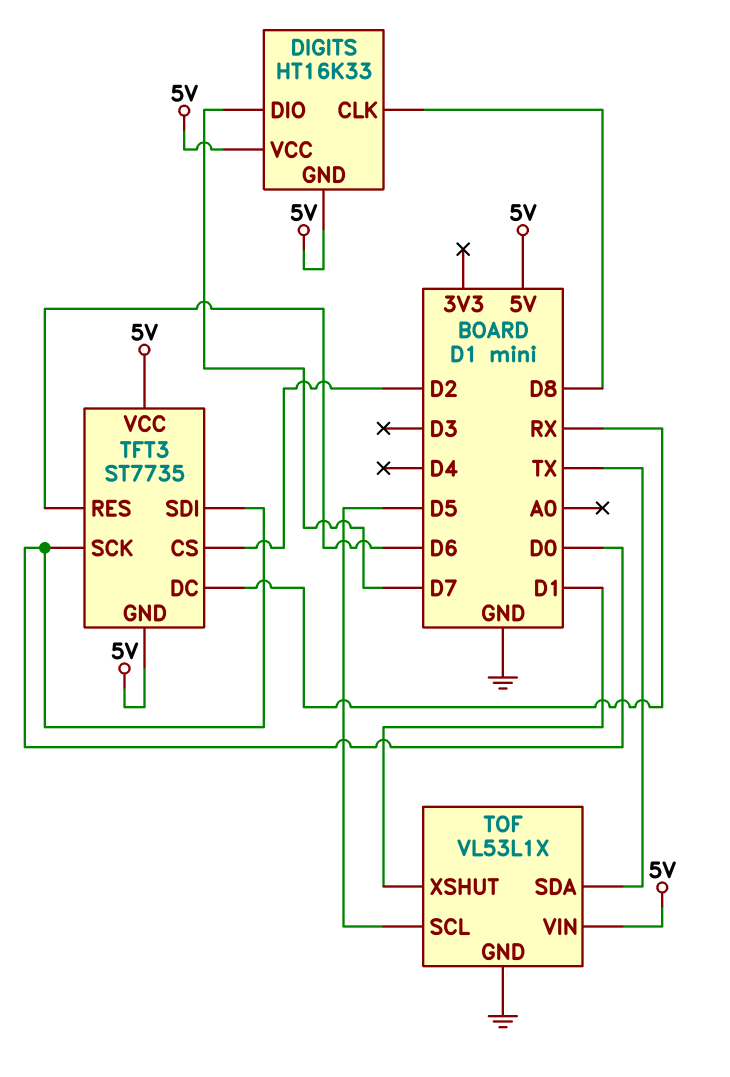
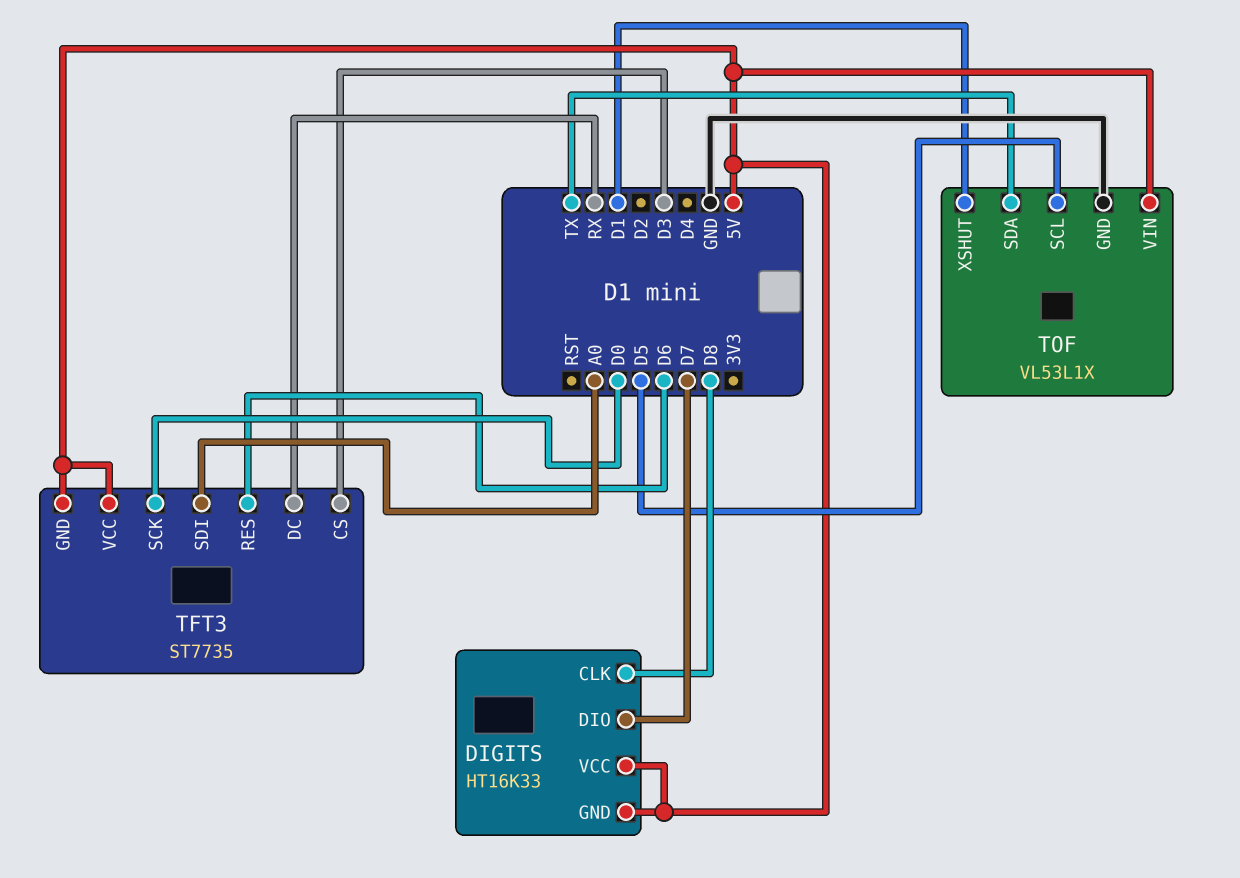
TFT3 pin CS: D2 -> D3
TFT3 pin SDI: D0 -> A0

